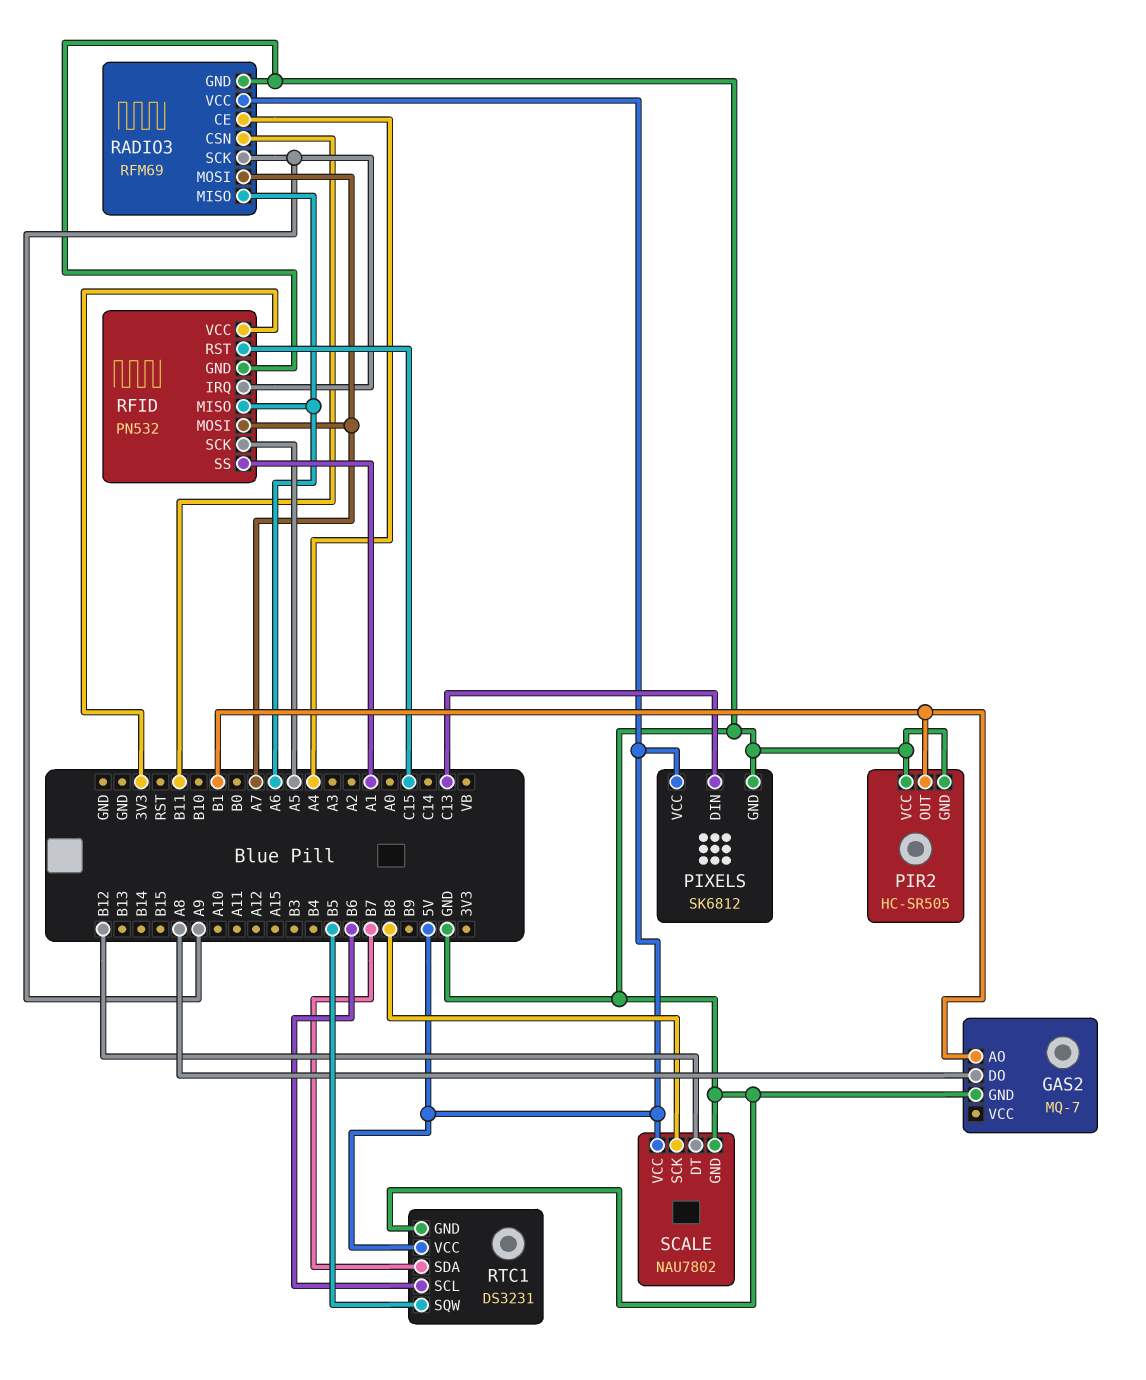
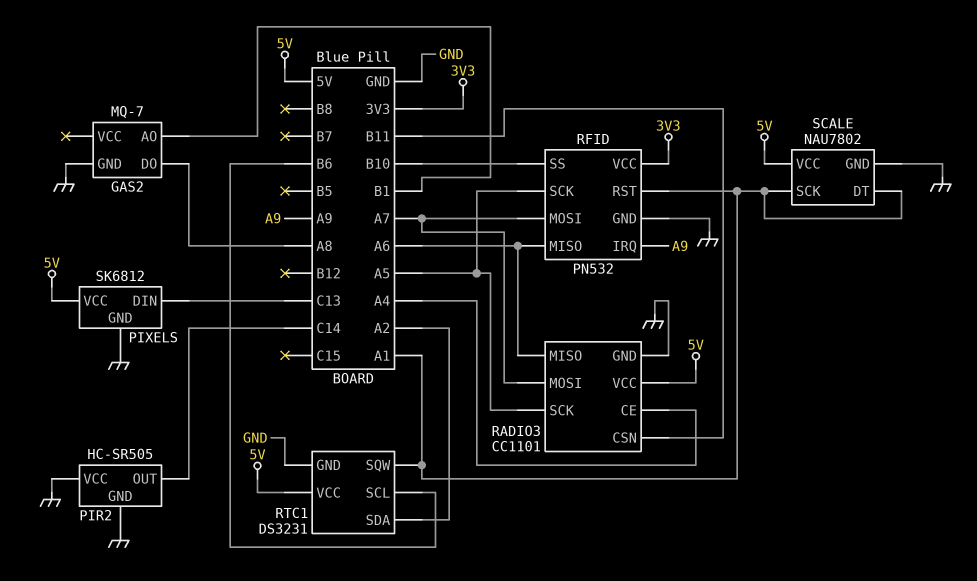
PIR2 pin OUT: B1 -> C14
RADIO3: RFM69 -> CC1101
RADIO3 pin SCK: A9 -> A5
RFID pin RST: C15 -> A1
RFID pin SS: A1 -> B10
RTC1 pin SDA: B7 -> A2
RTC1 pin SQW: B5 -> A1
SCALE pin DT: B12 -> A1
SCALE pin SCK: B8 -> A1

